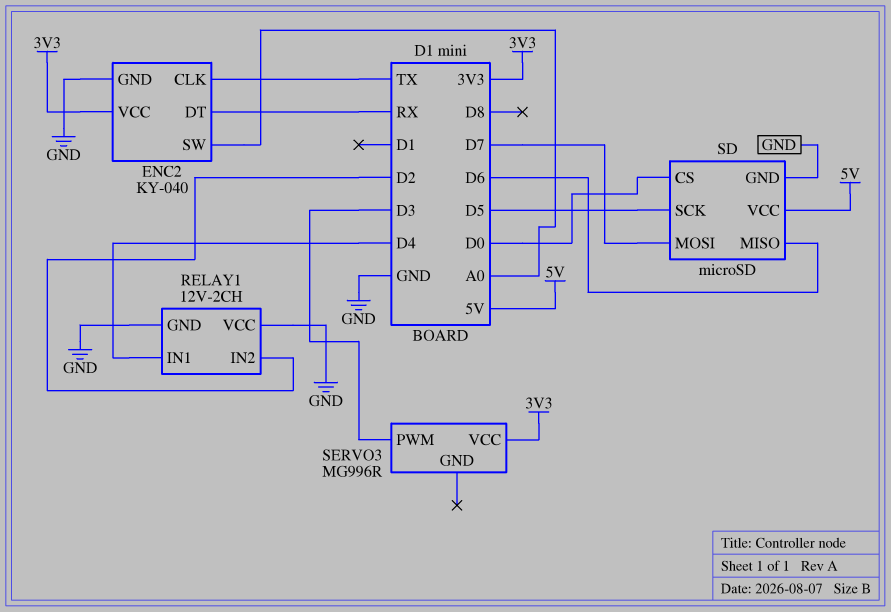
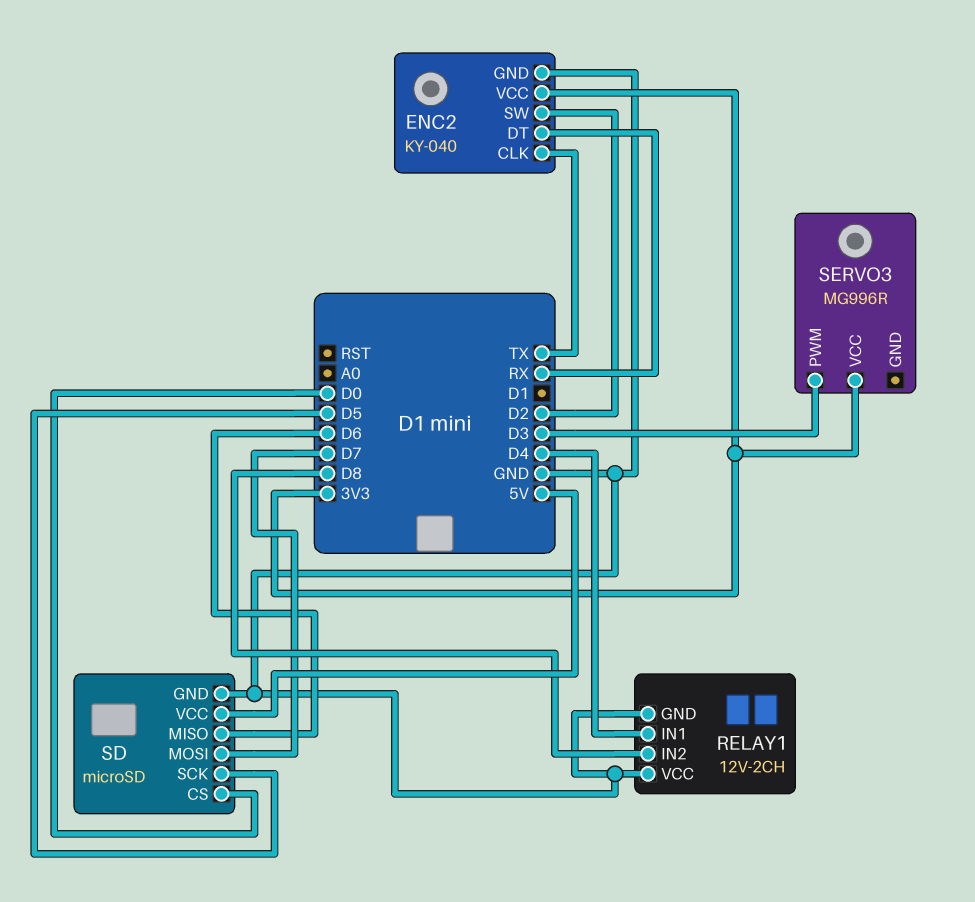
ENC2 pin SW: A0 -> D2
RELAY1 pin IN2: D2 -> D8

